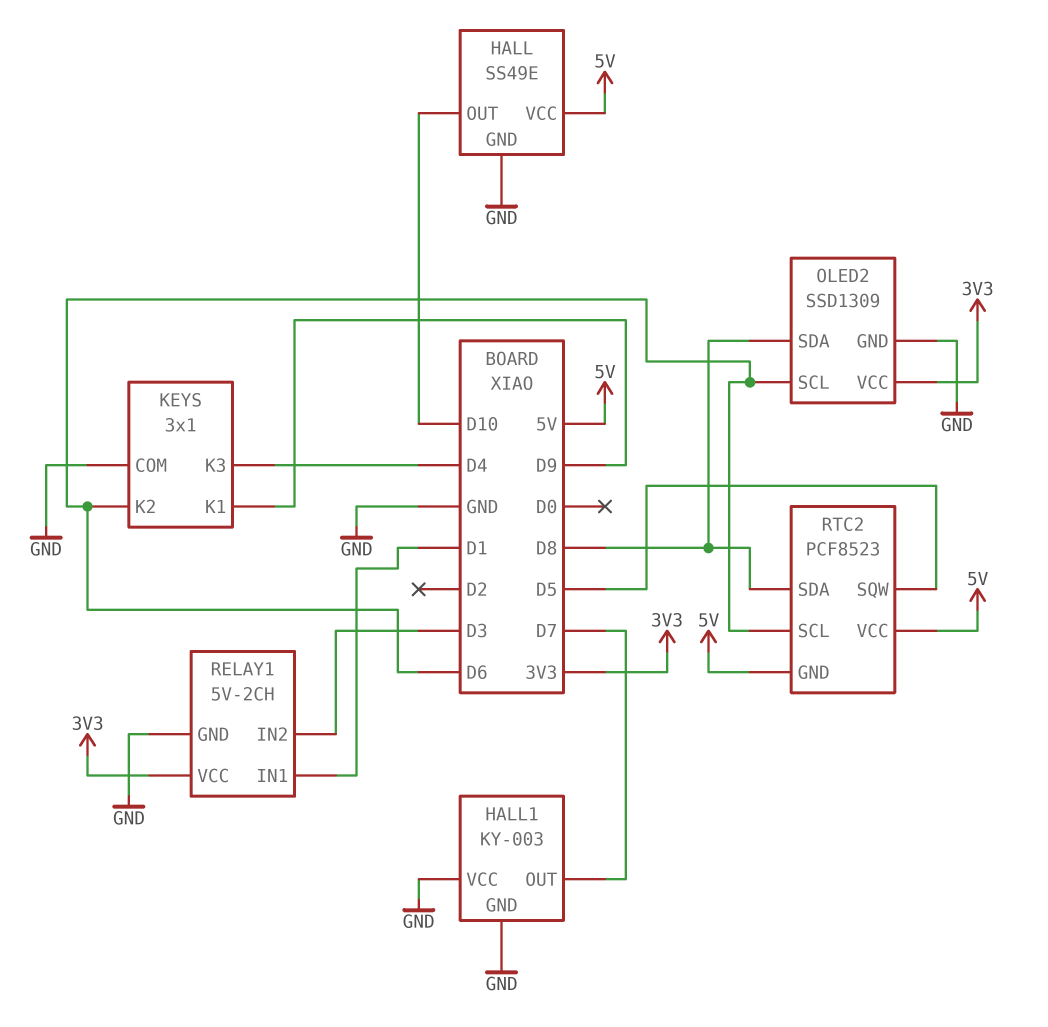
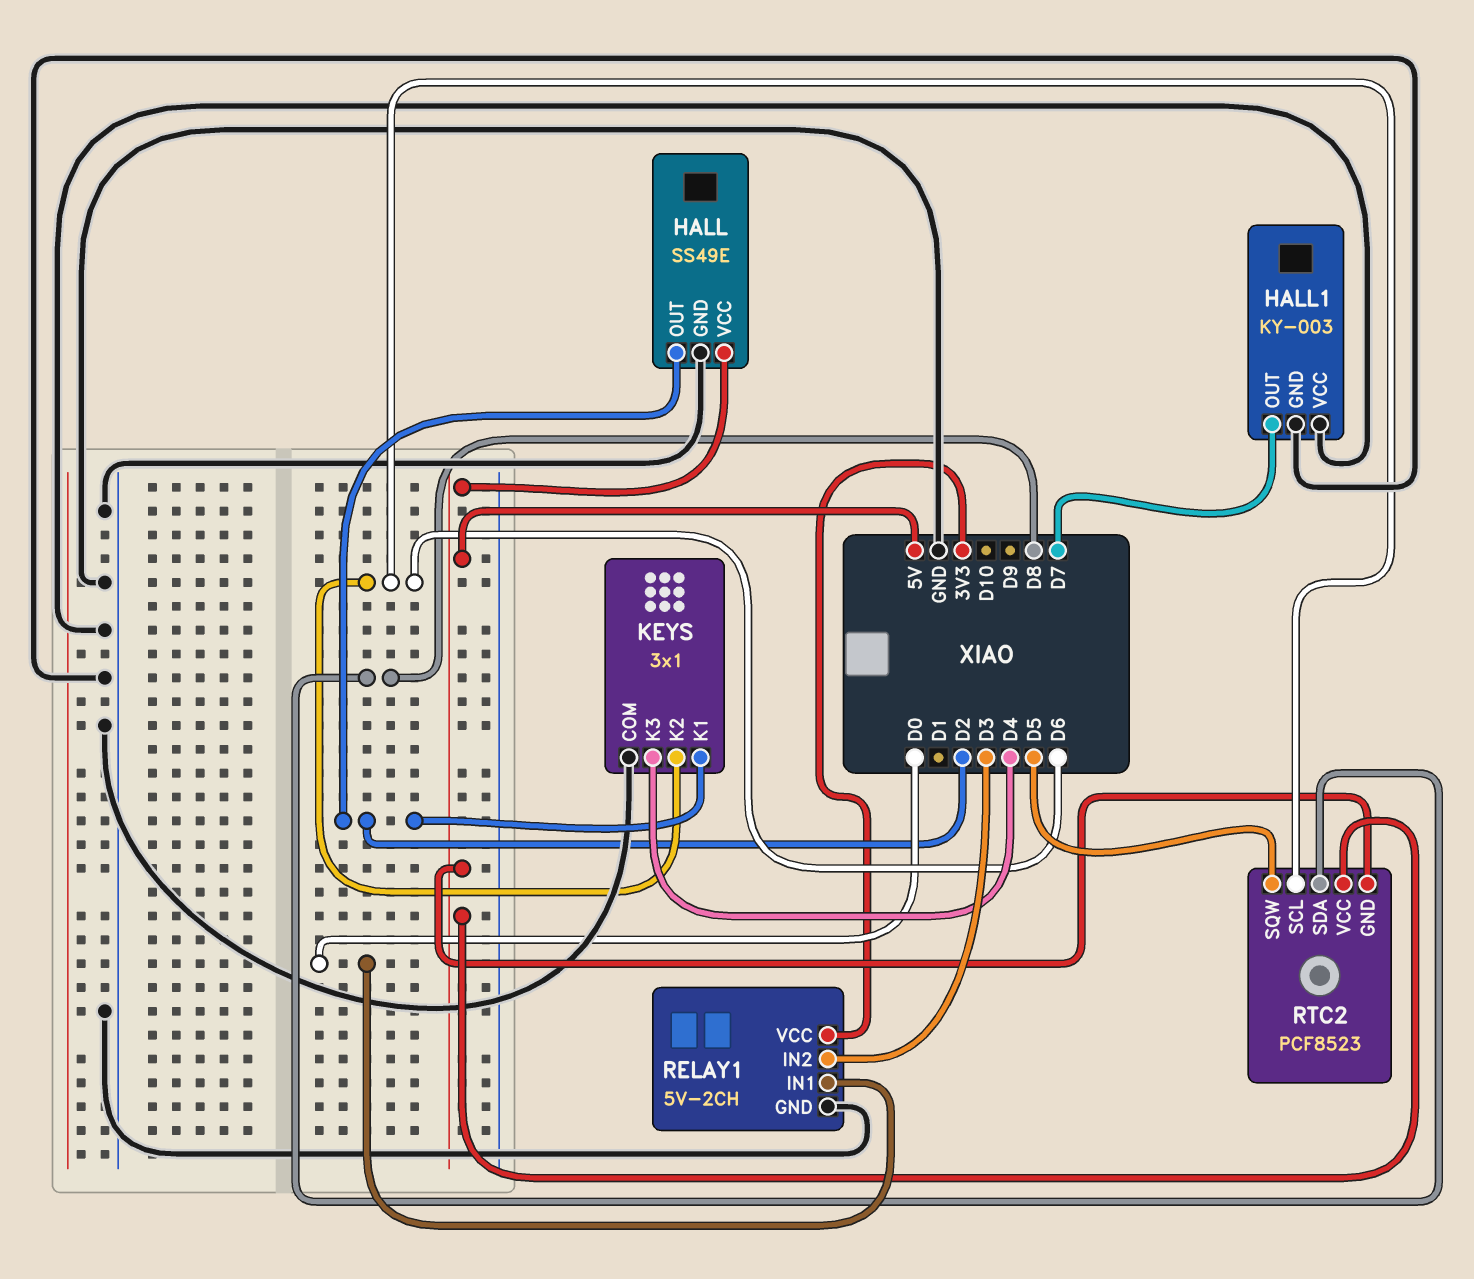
HALL pin OUT: D10 -> D2
KEYS pin K1: D9 -> D2
OLED2: SSD1309 -> none
OLED2 pin GND: GND -> none
OLED2 pin SCL: D6 -> none
OLED2 pin SDA: D8 -> none
OLED2 pin VCC: 3V3 -> none
RELAY1 pin IN1: D1 -> D0

